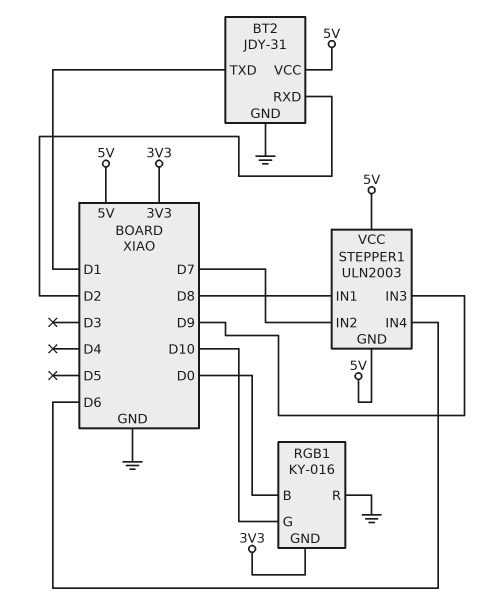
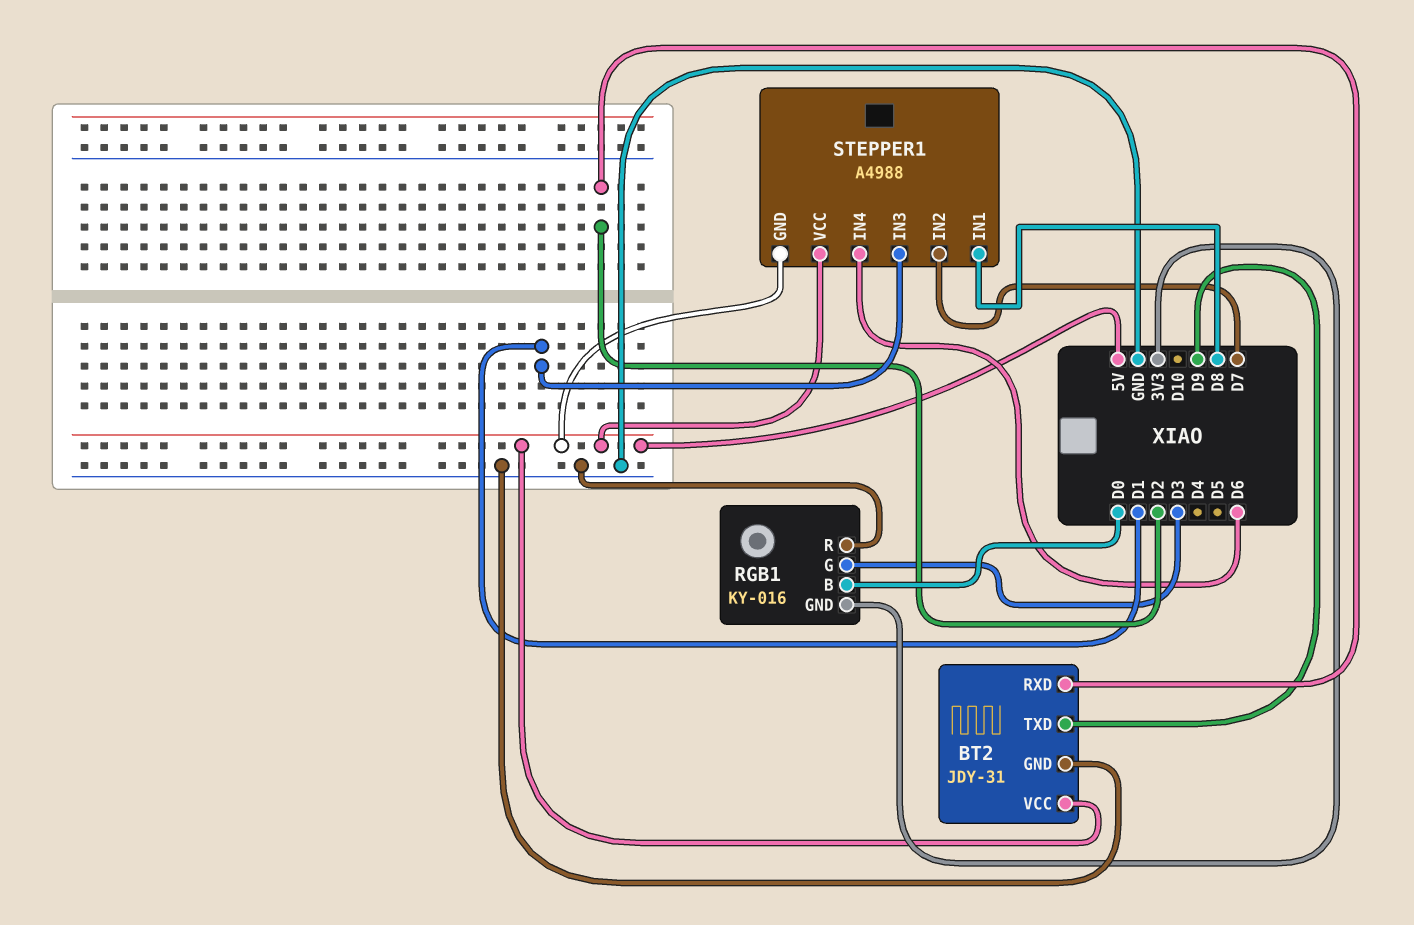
BT2 pin TXD: D1 -> D9
RGB1 pin G: D10 -> D3
STEPPER1: ULN2003 -> A4988
STEPPER1 pin IN3: D9 -> D1

